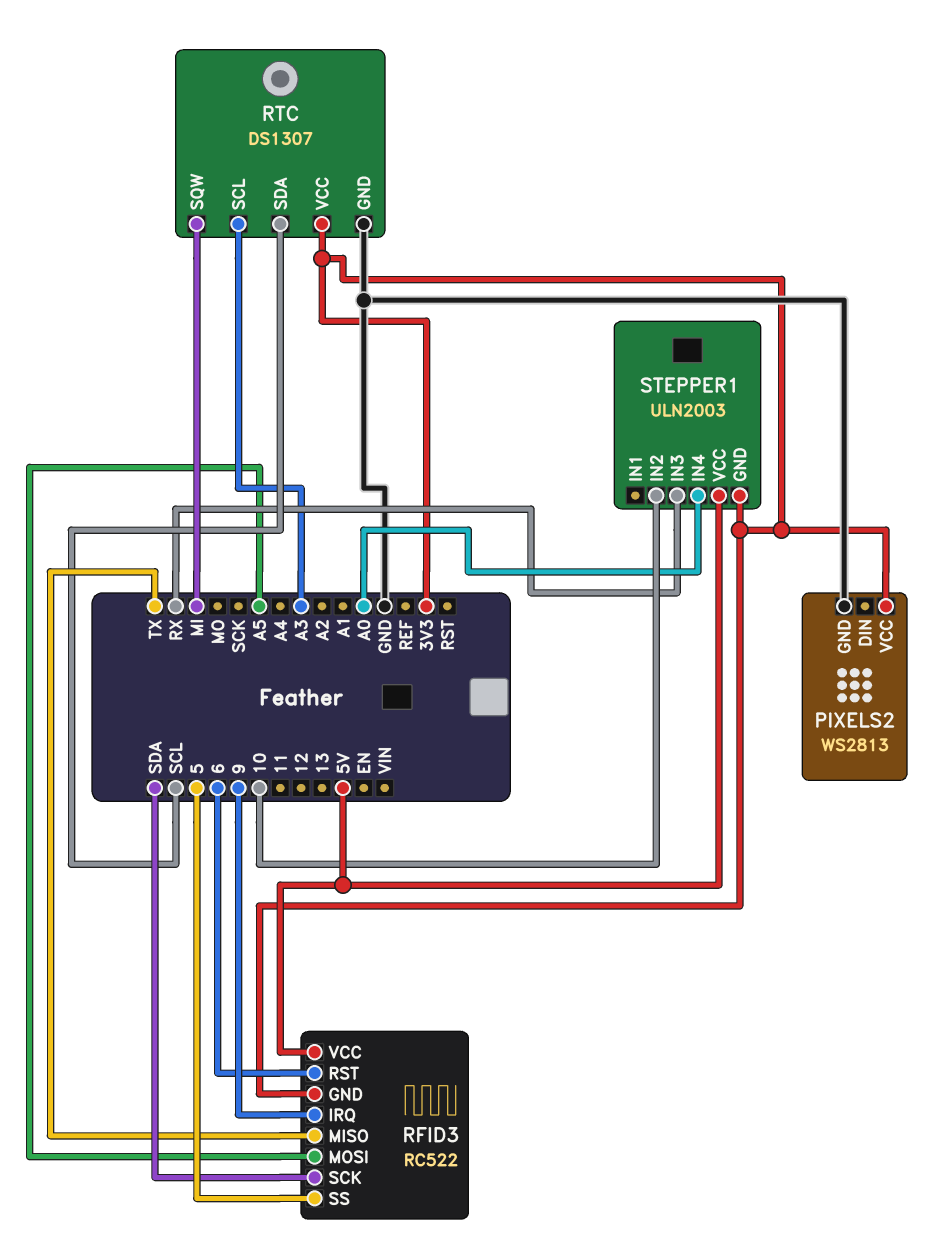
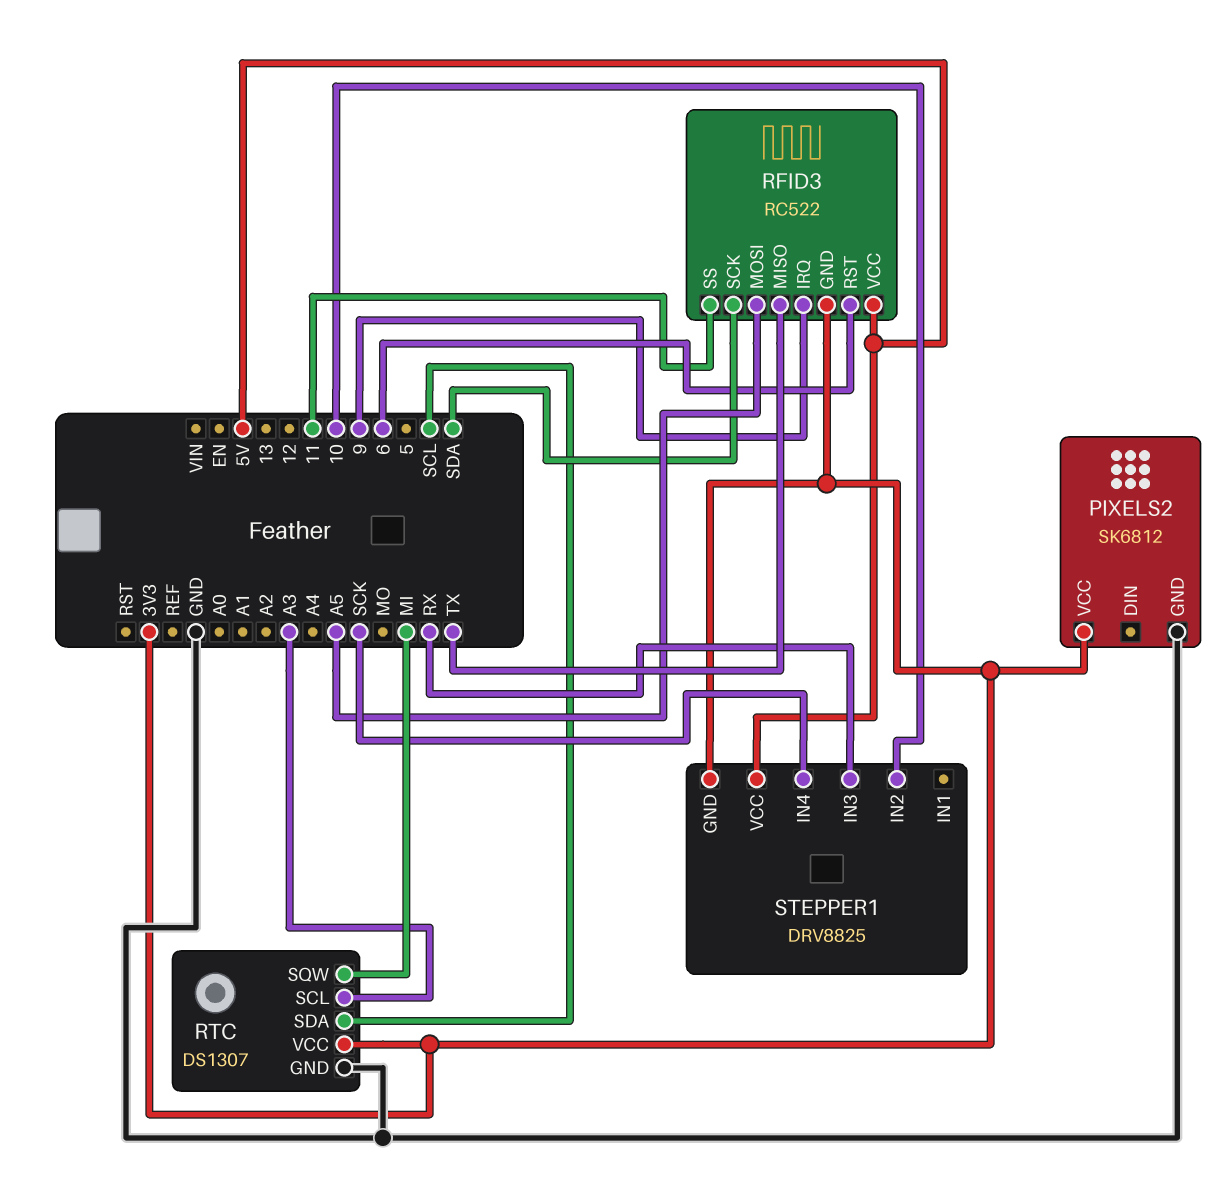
PIXELS2: WS2813 -> SK6812
RFID3 pin SS: 5 -> 11
STEPPER1: ULN2003 -> DRV8825
STEPPER1 pin IN4: A0 -> SCK

